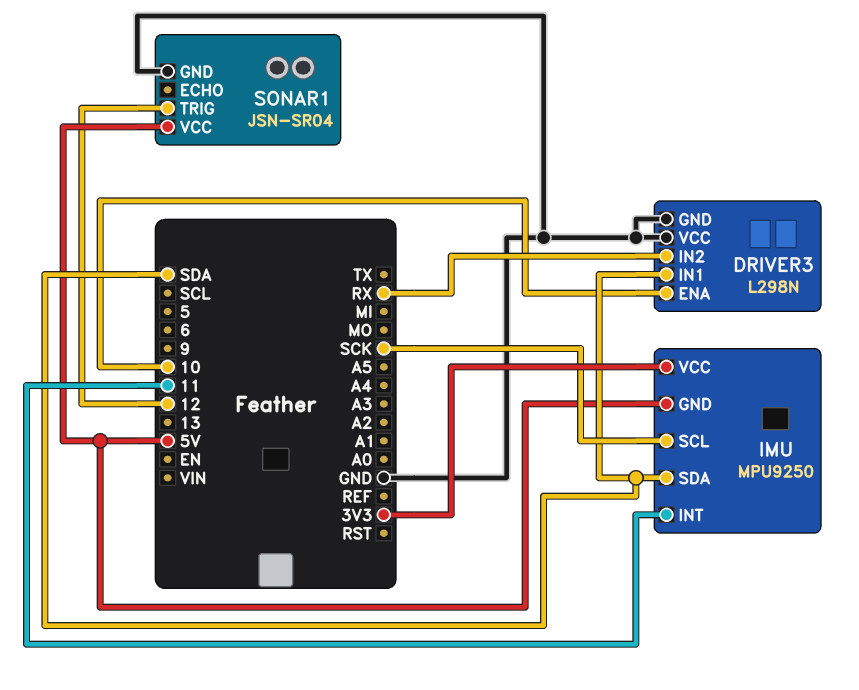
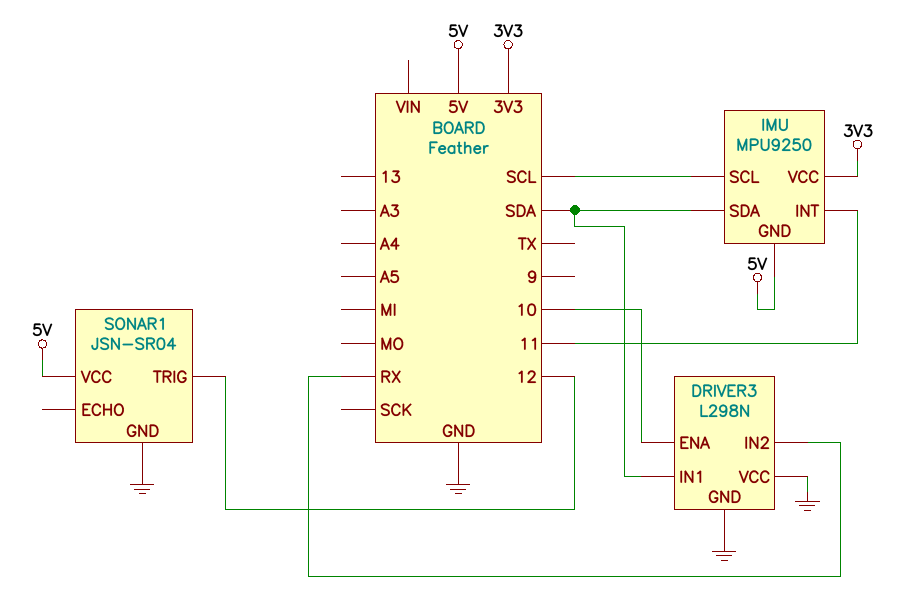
IMU pin SCL: SCK -> SCL

